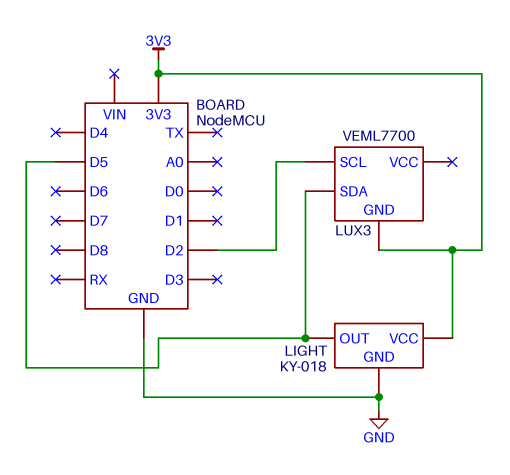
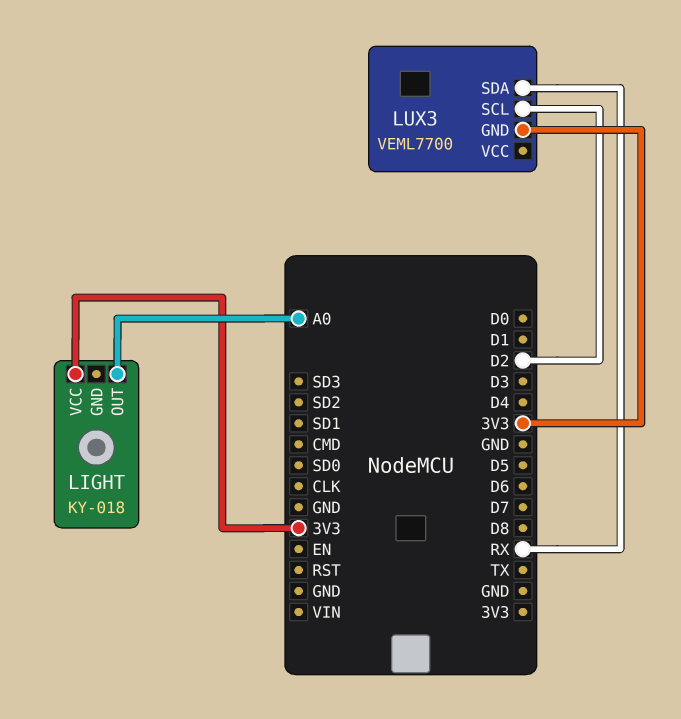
LIGHT pin GND: GND -> none
LIGHT pin OUT: D5 -> A0
LUX3 pin SDA: D5 -> RX

